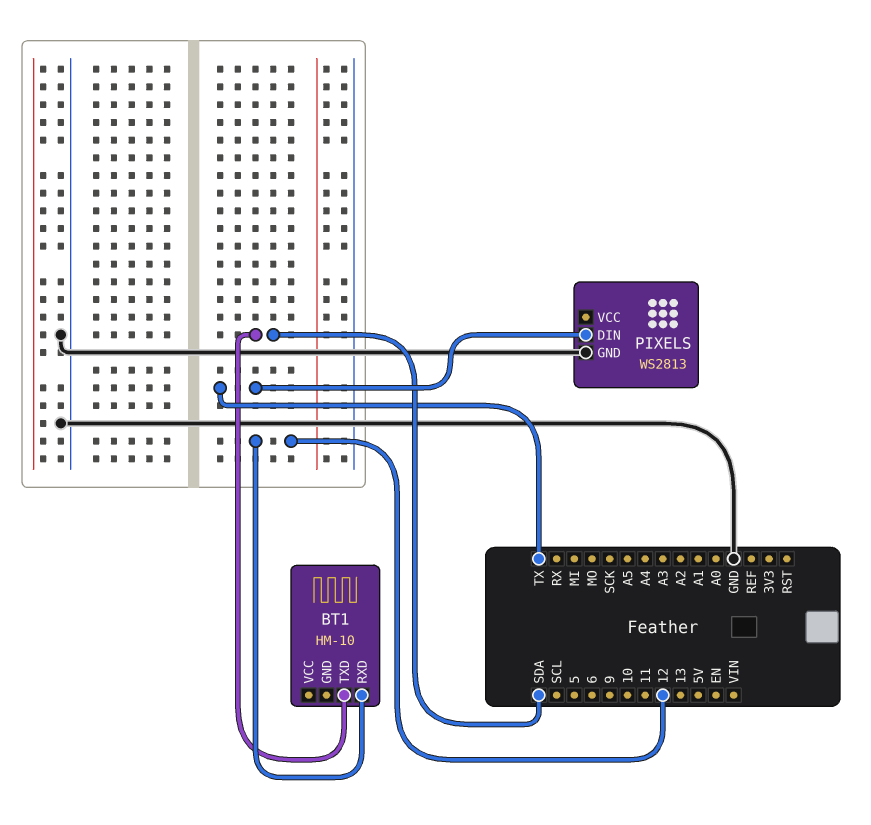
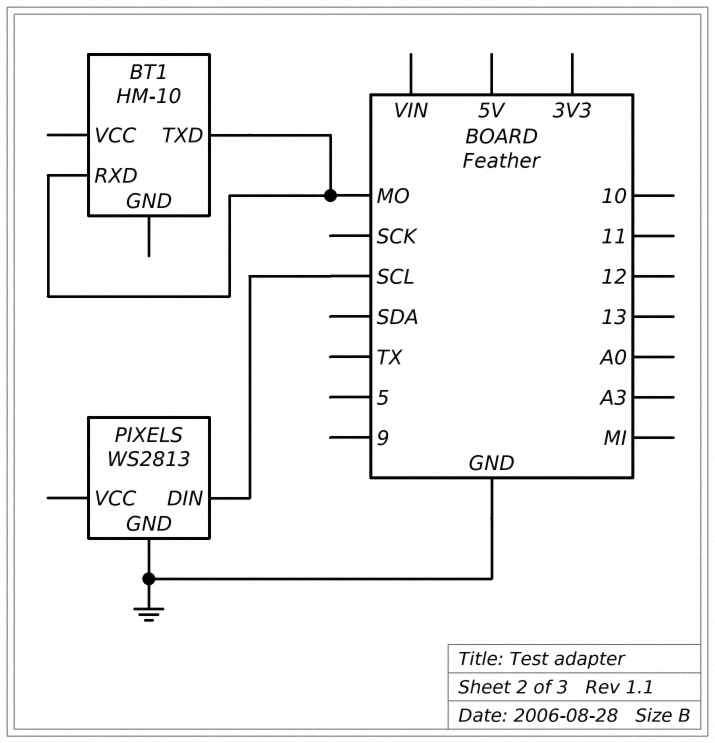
BT1 pin RXD: 12 -> MO
BT1 pin TXD: SDA -> MO
PIXELS pin DIN: TX -> SCL

